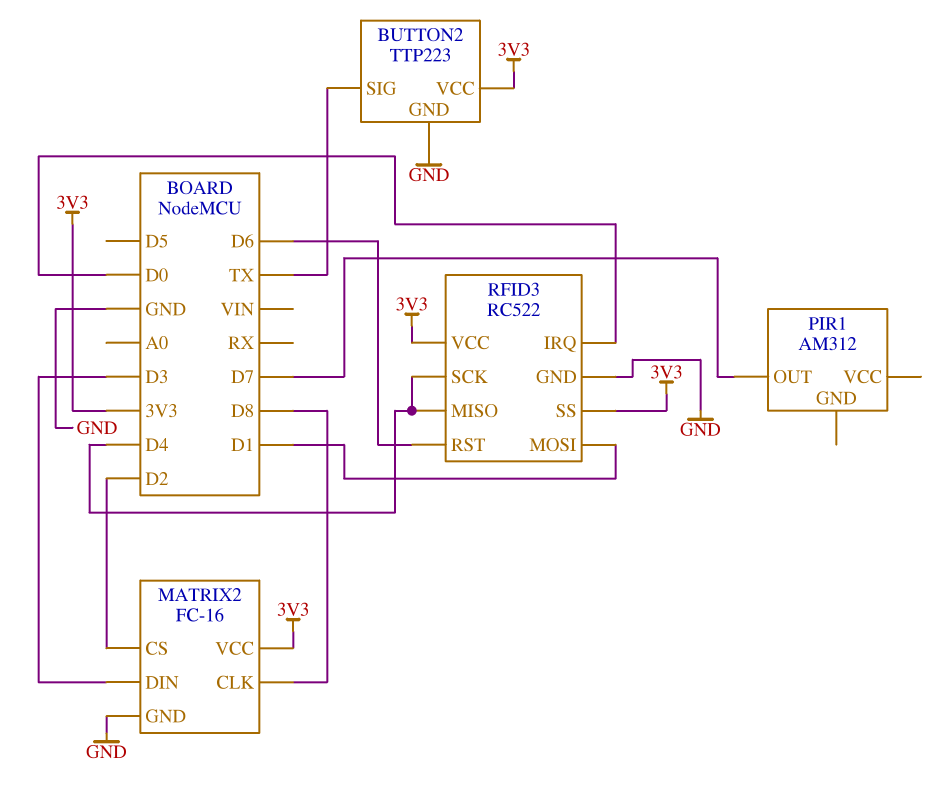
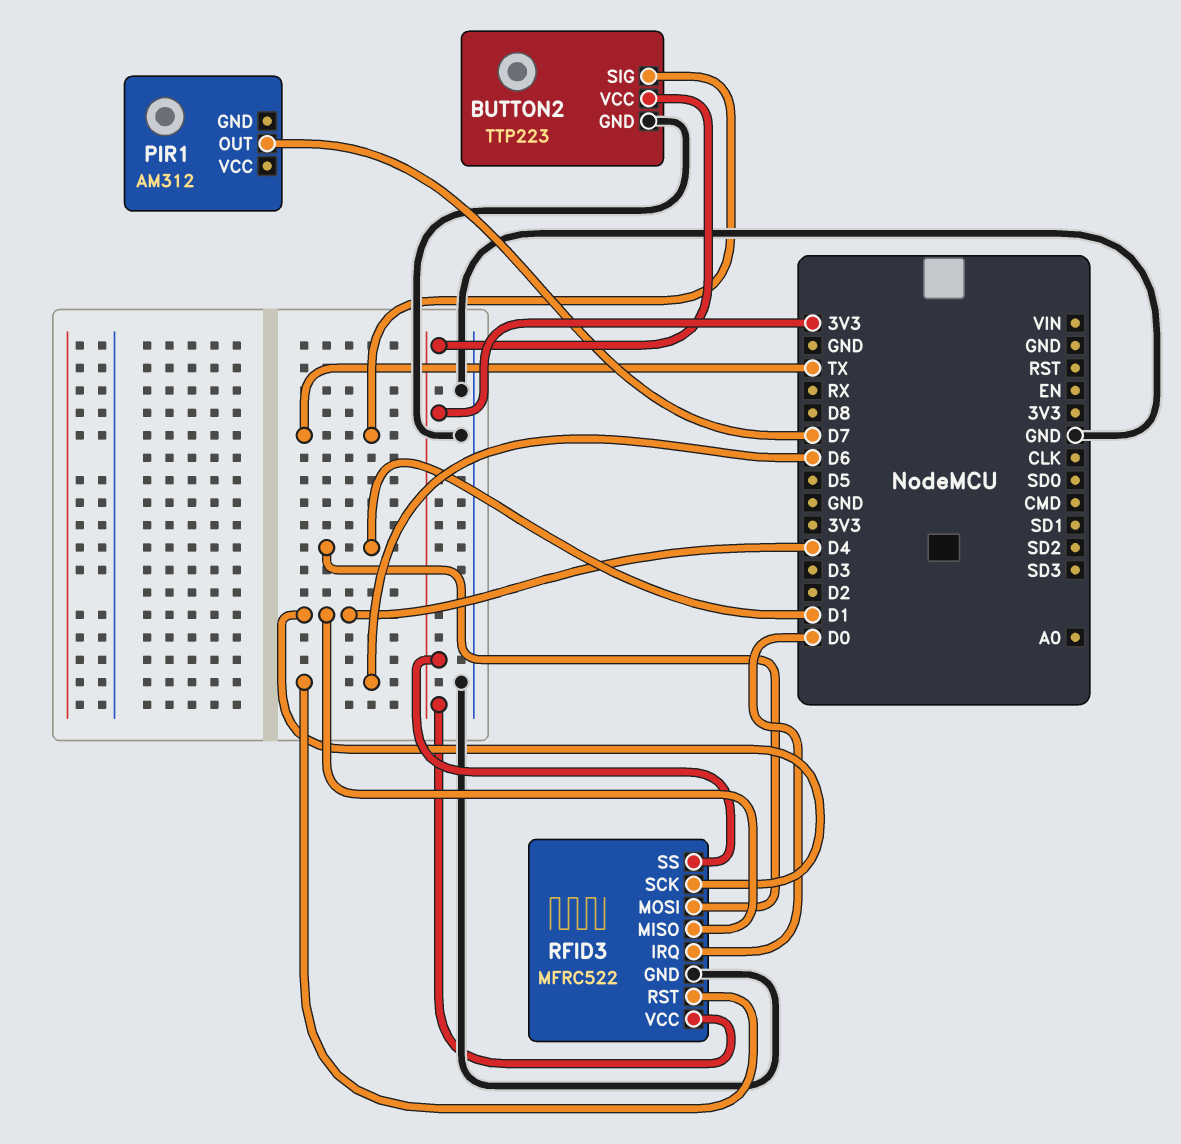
MATRIX2: FC-16 -> none
MATRIX2 pin CLK: D8 -> none
MATRIX2 pin CS: D2 -> none
MATRIX2 pin DIN: D3 -> none
MATRIX2 pin GND: GND -> none
MATRIX2 pin VCC: 3V3 -> none
RFID3: RC522 -> MFRC522

